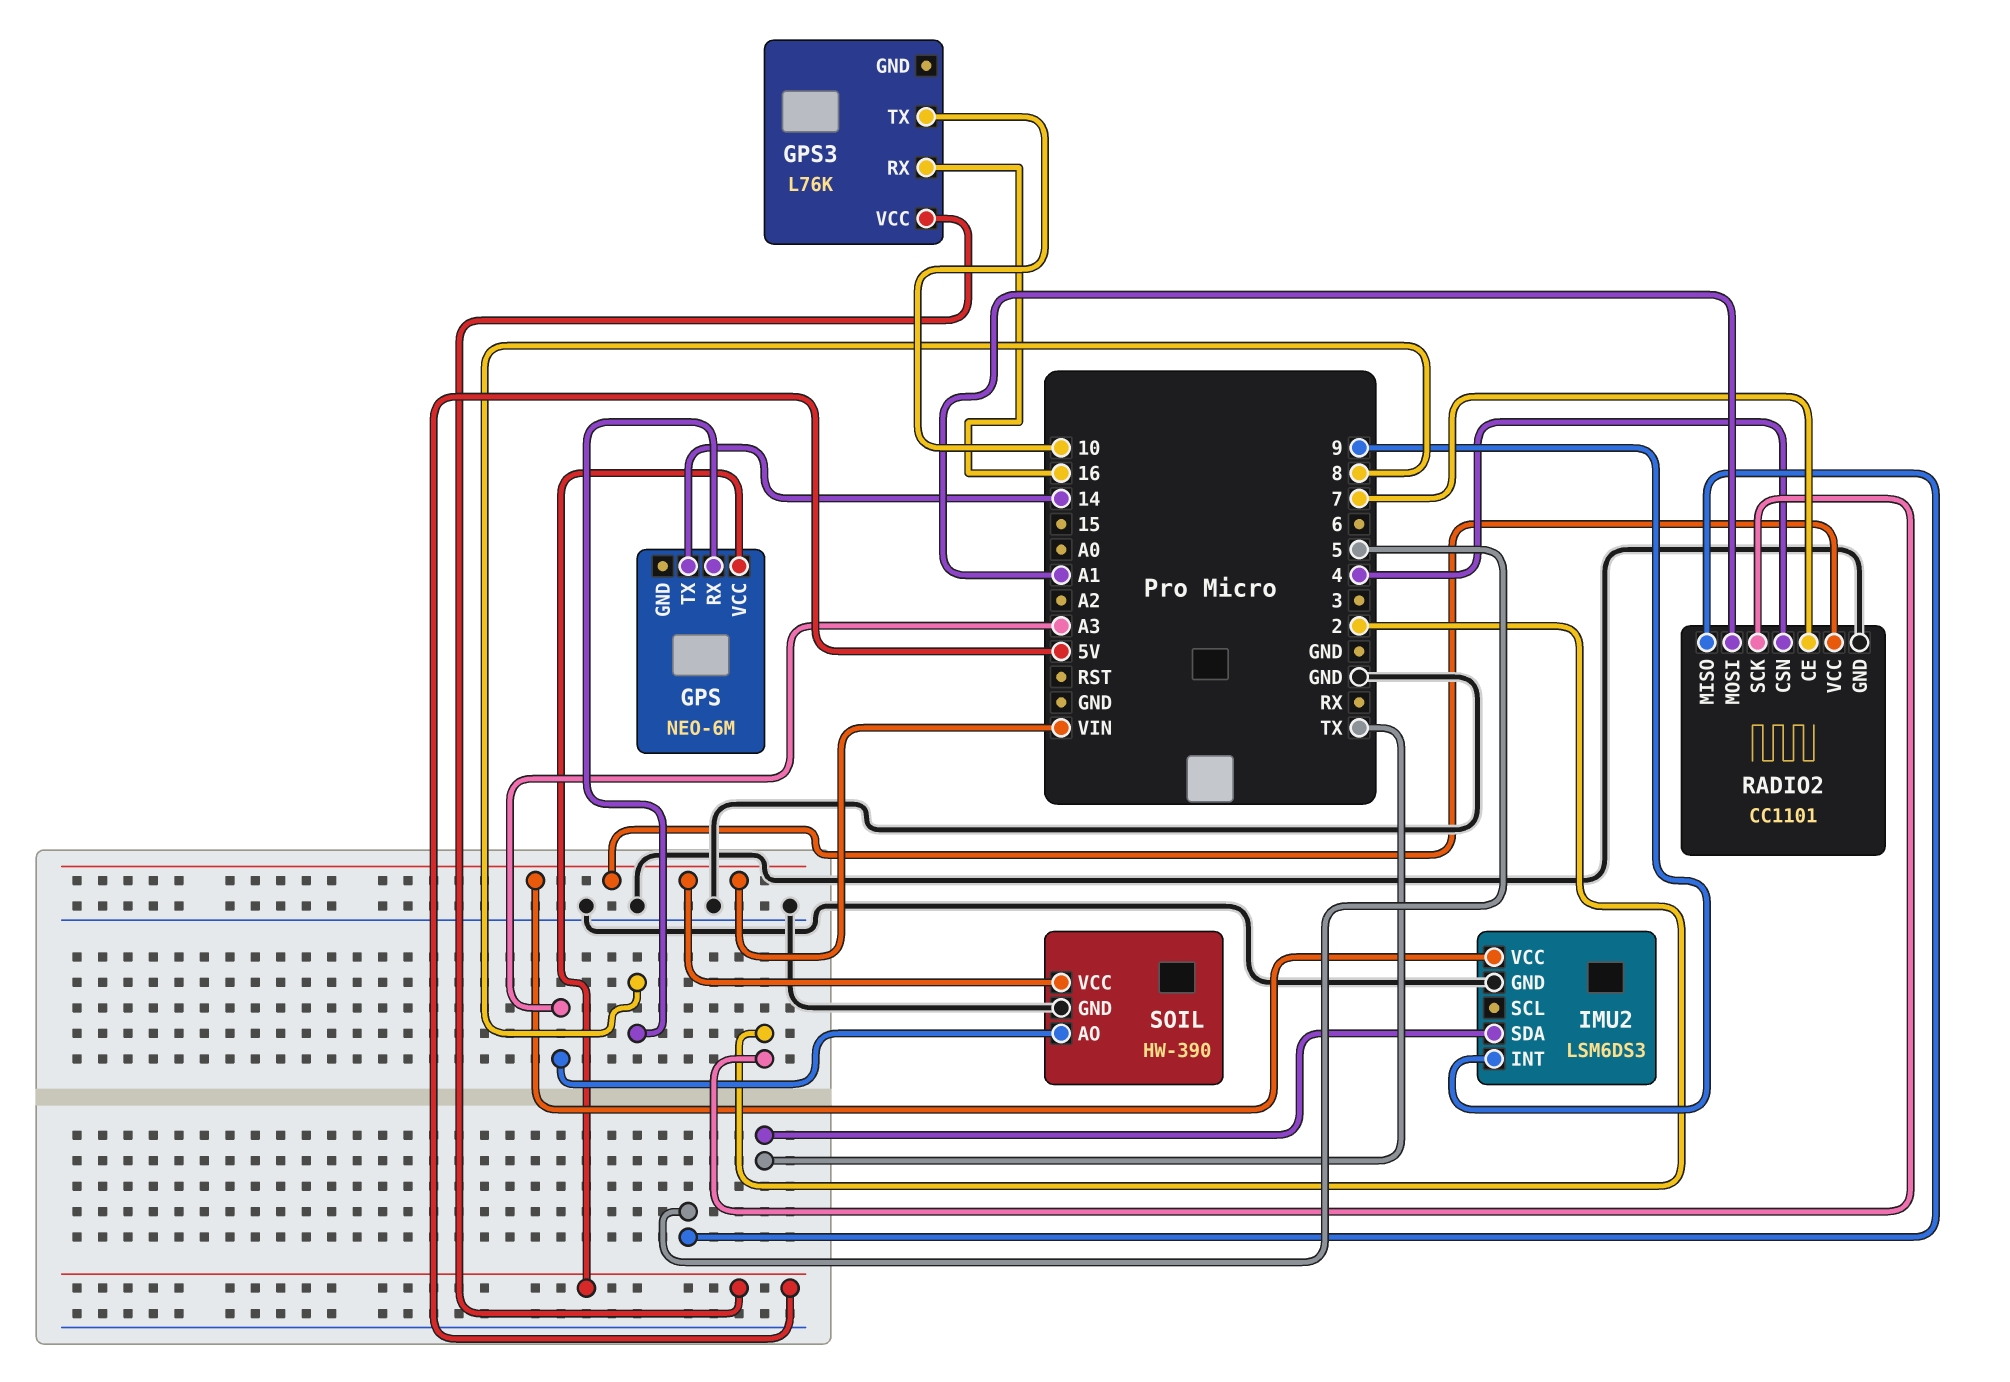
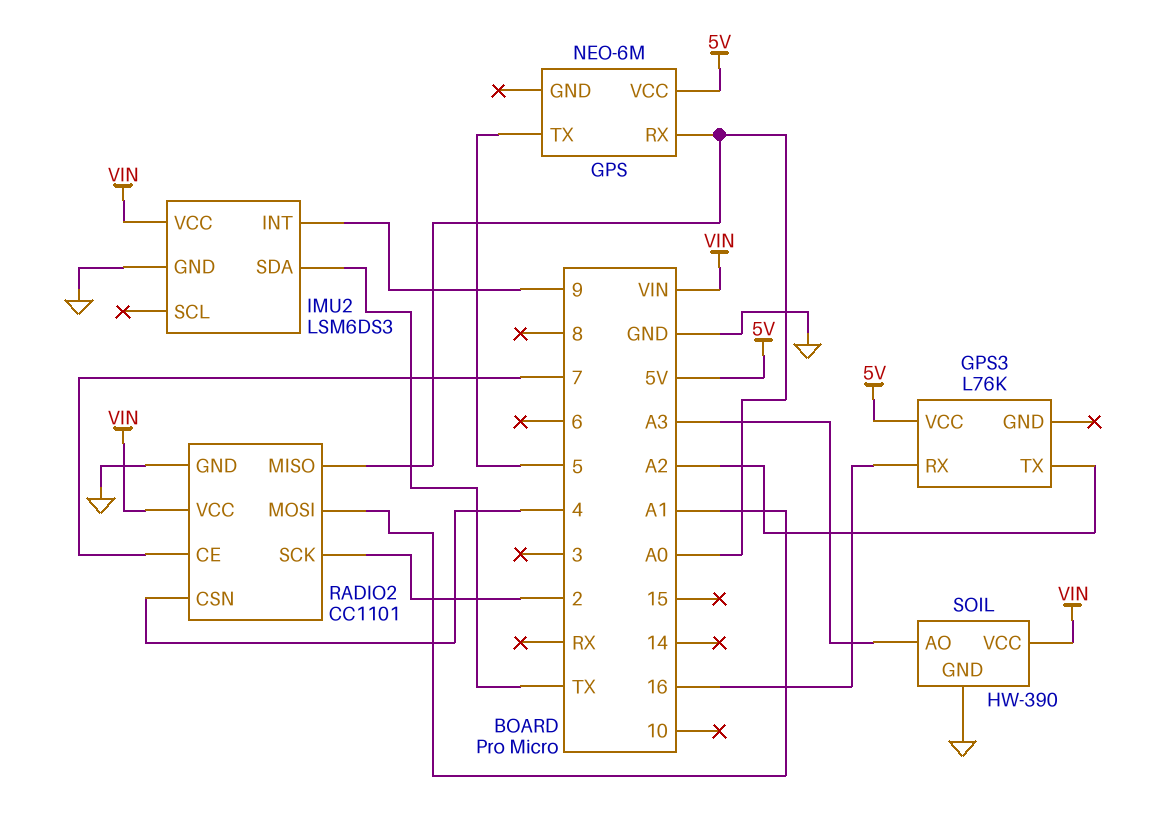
GPS pin RX: 8 -> A0
GPS pin TX: 14 -> 5
GPS3 pin TX: 10 -> A2
RADIO2 pin MISO: 5 -> A0

